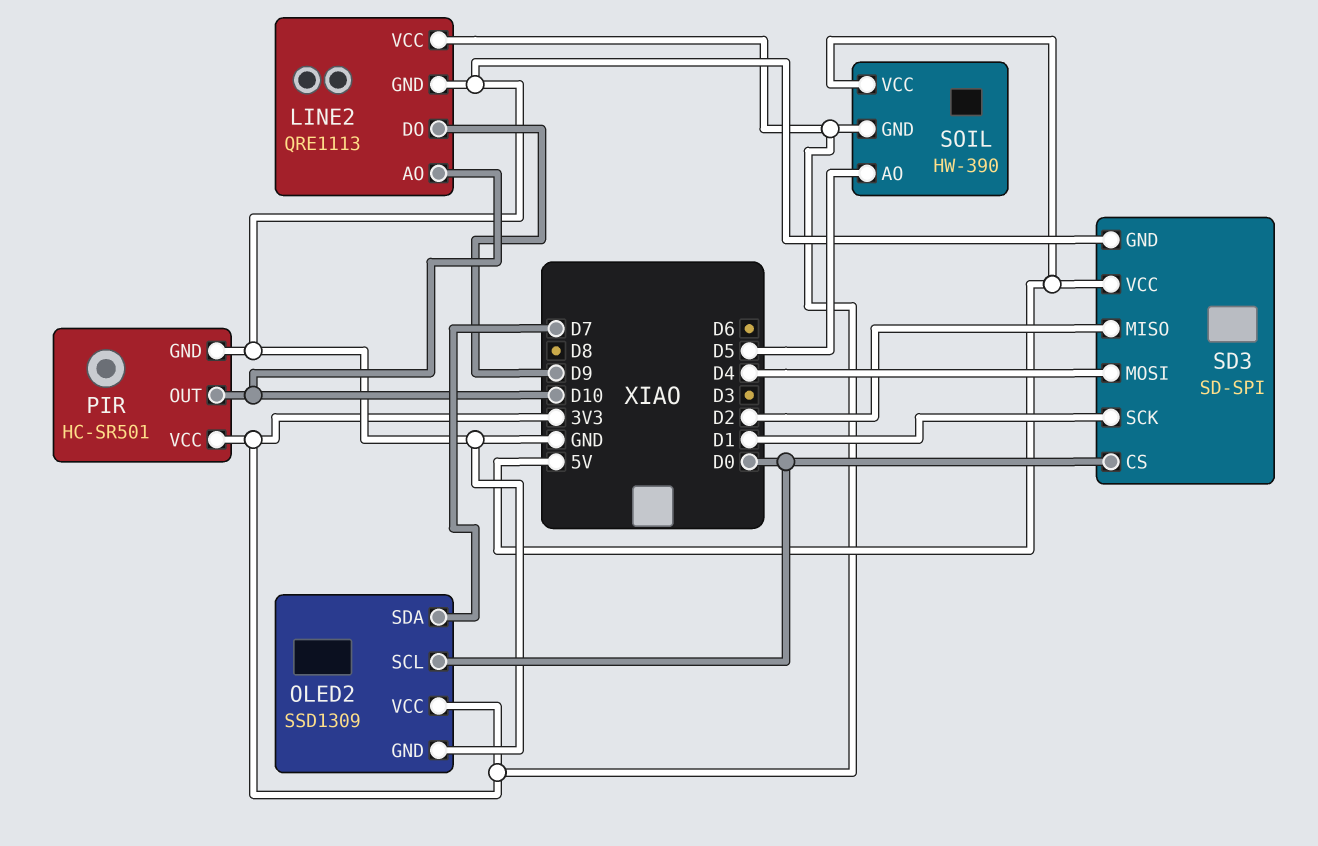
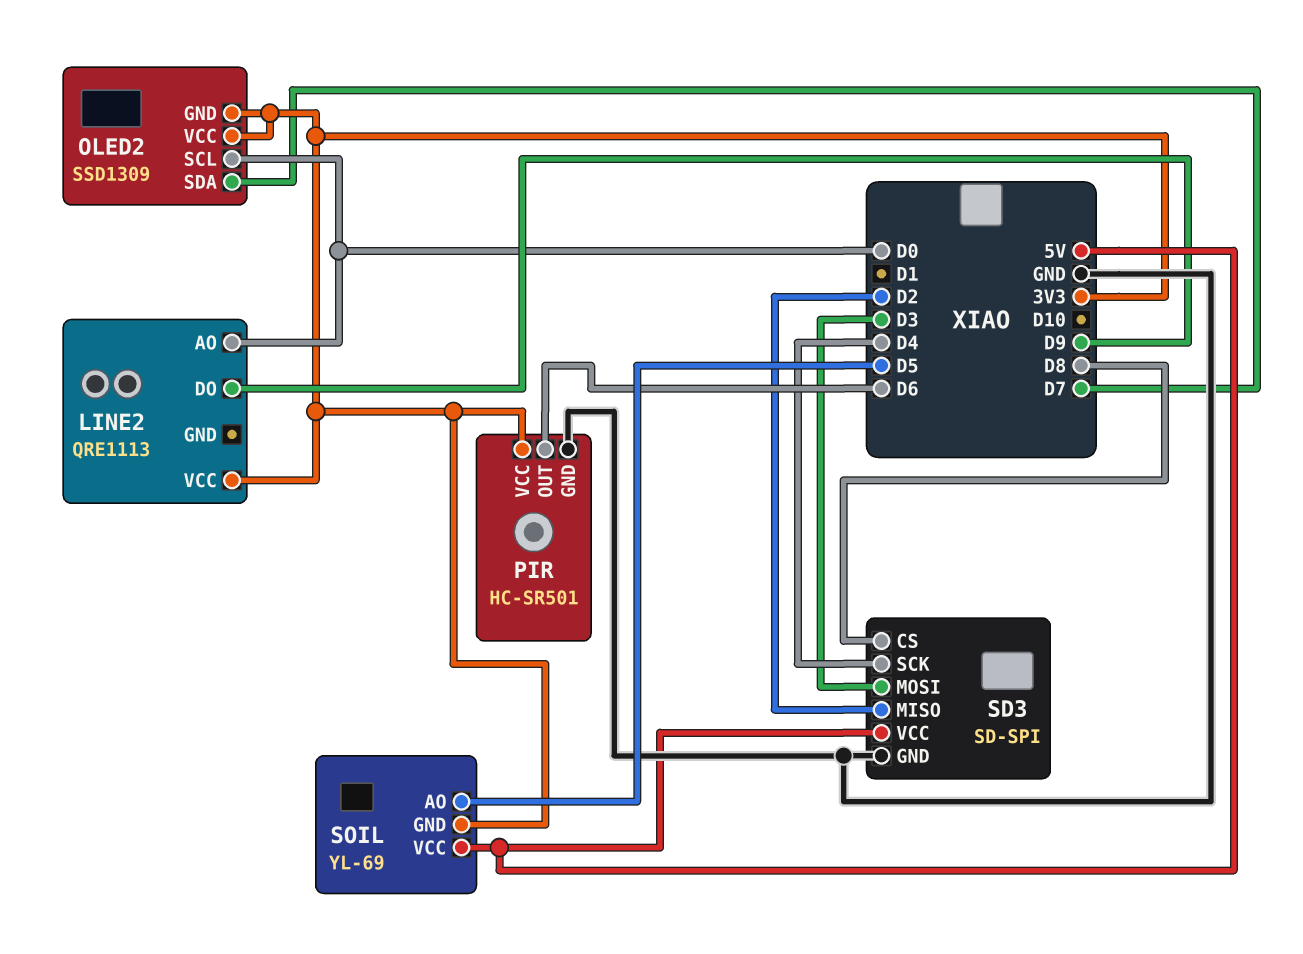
LINE2 pin AO: D10 -> D0
LINE2 pin GND: GND -> none
OLED2 pin GND: GND -> 3V3
PIR pin OUT: D10 -> D6
SD3 pin CS: D0 -> D8
SD3 pin MOSI: D4 -> D3
SD3 pin SCK: D1 -> D4
SOIL: HW-390 -> YL-69

